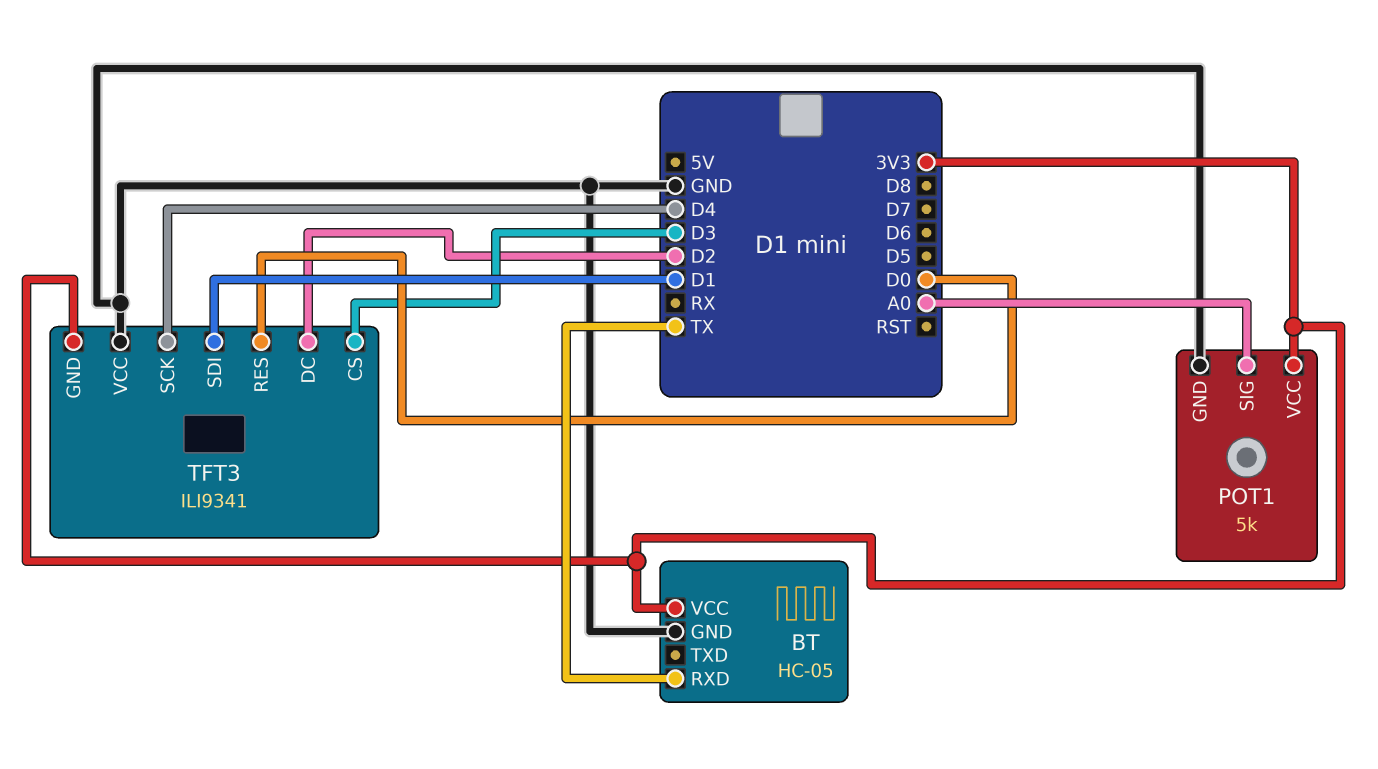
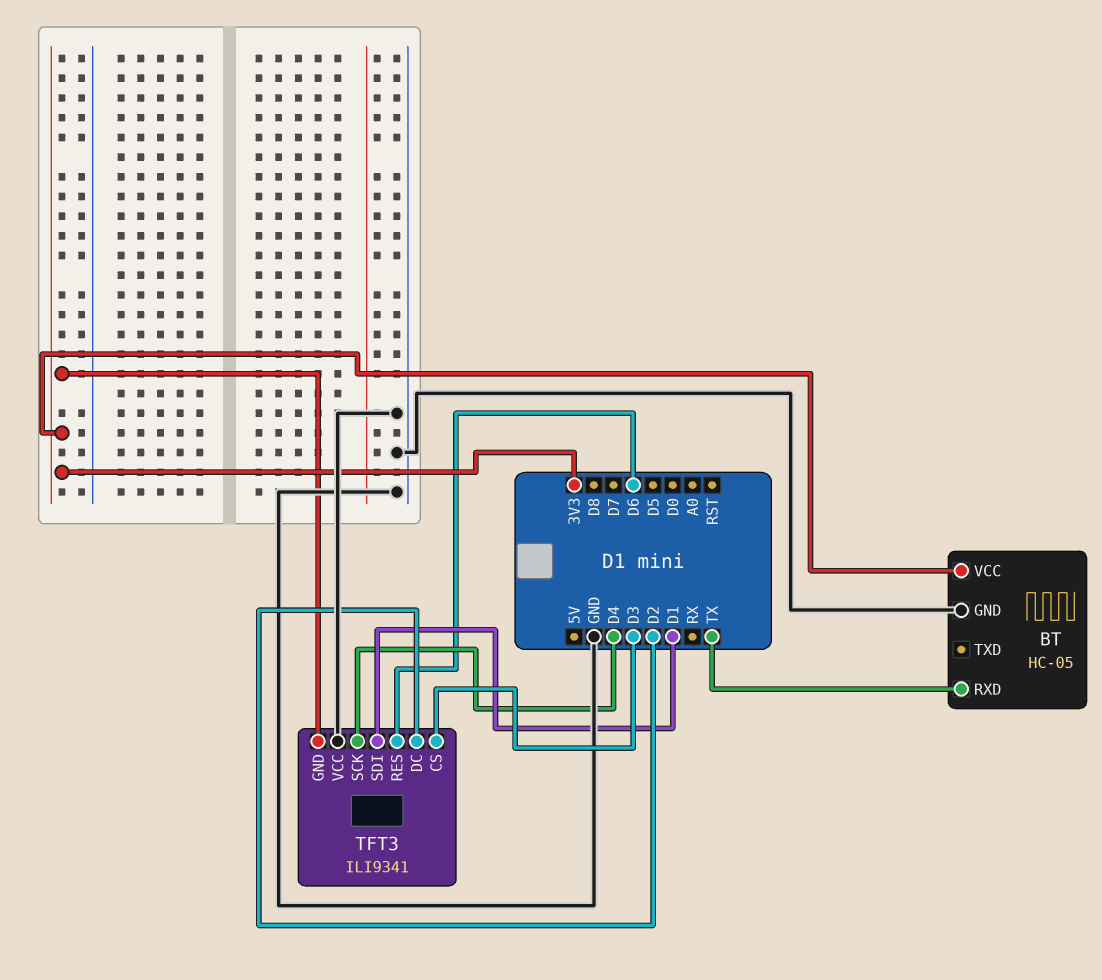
POT1: 5k -> none
POT1 pin GND: GND -> none
POT1 pin SIG: A0 -> none
POT1 pin VCC: 3V3 -> none
TFT3 pin RES: D0 -> D6

